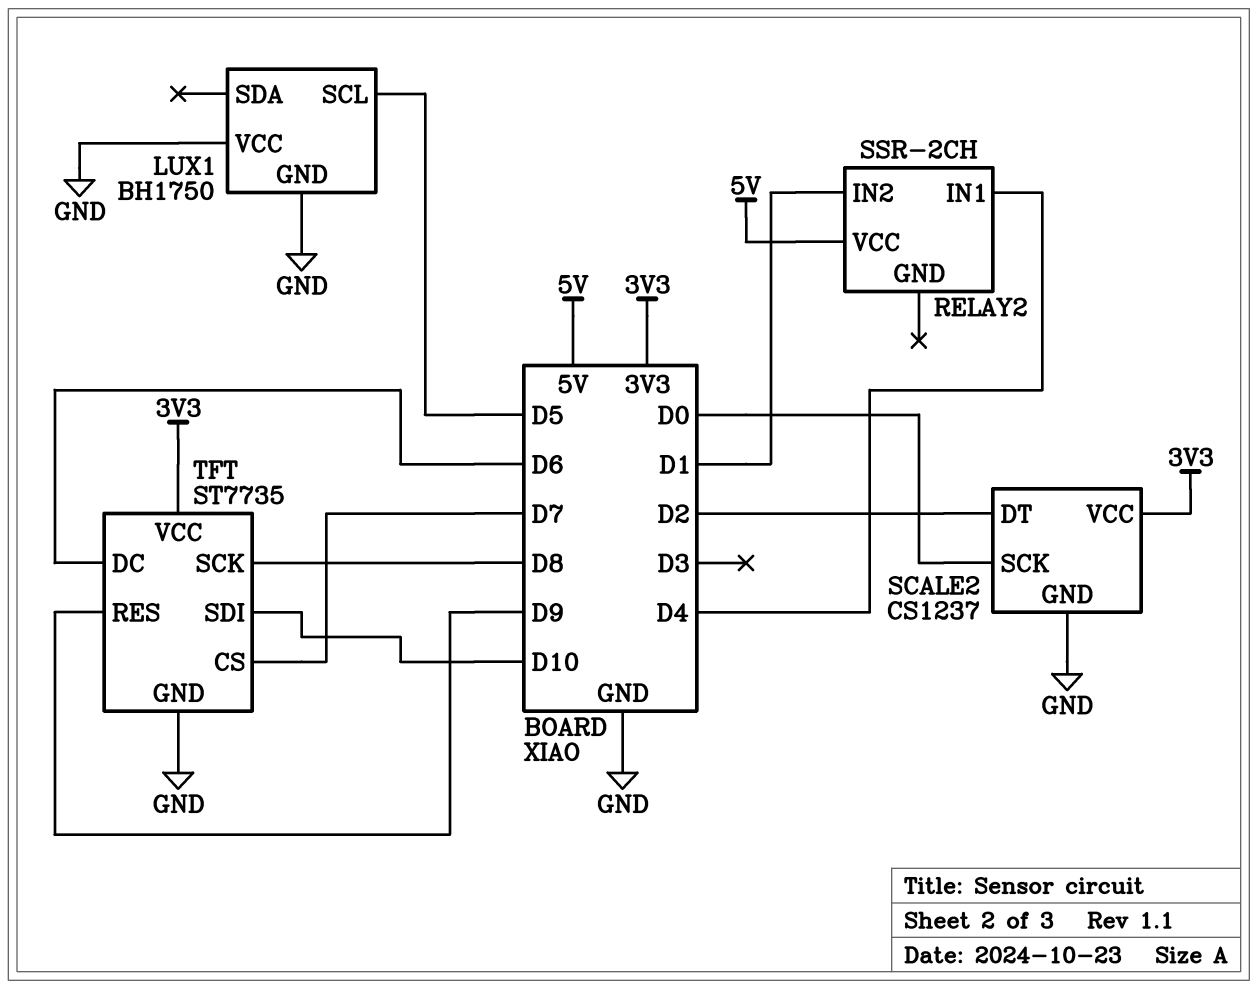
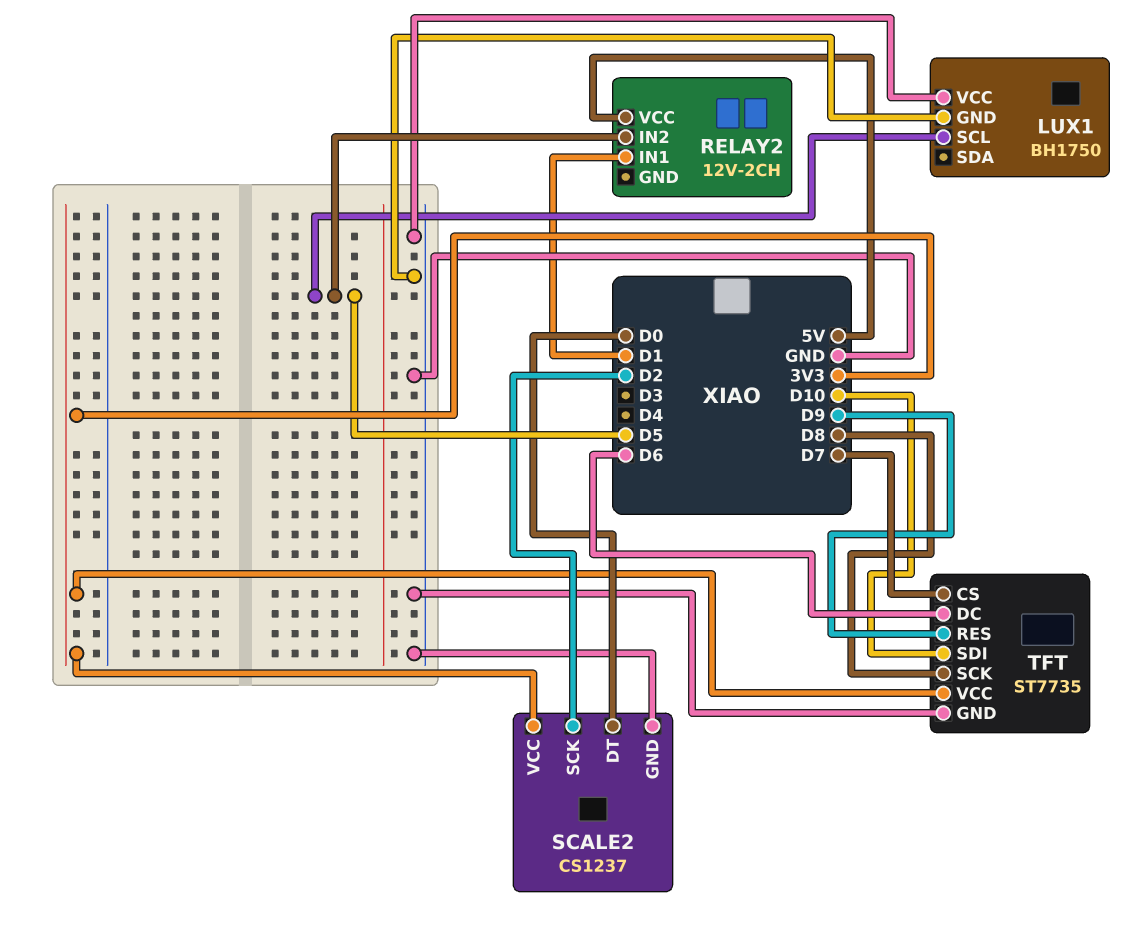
RELAY2: SSR-2CH -> 12V-2CH
RELAY2 pin IN1: D4 -> D1
RELAY2 pin IN2: D1 -> D5
SCALE2 pin DT: D2 -> D0
SCALE2 pin SCK: D0 -> D2

